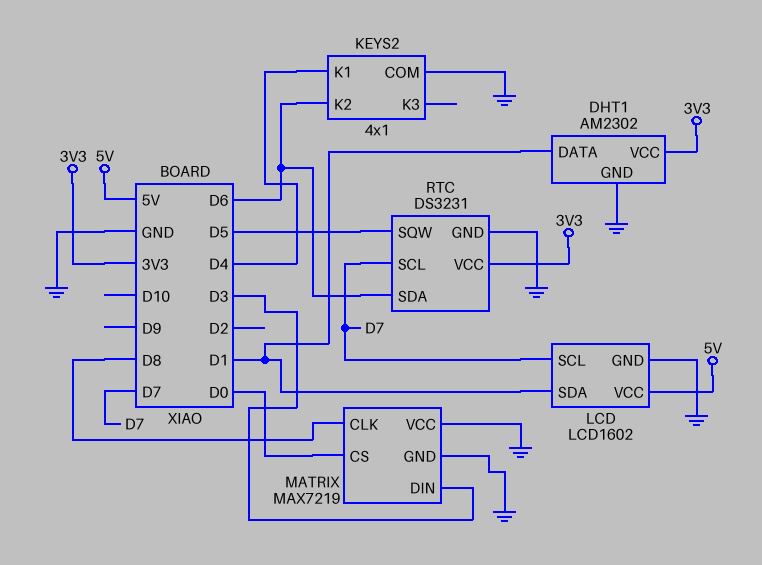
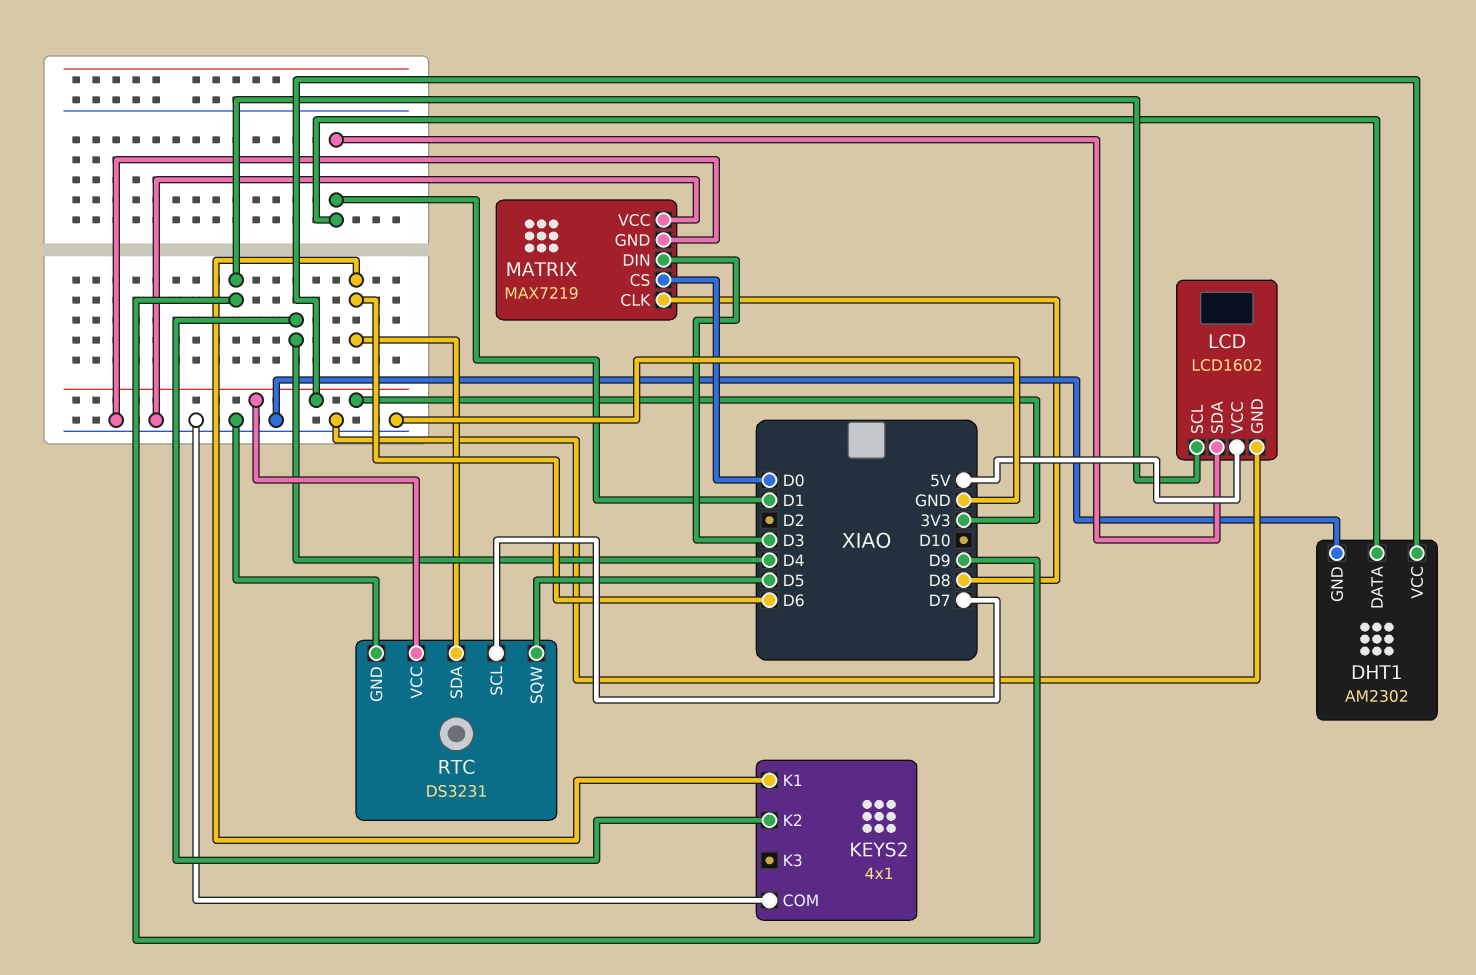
KEYS2 pin K1: D4 -> D6
KEYS2 pin K2: D6 -> D4
LCD pin SCL: D7 -> D9

